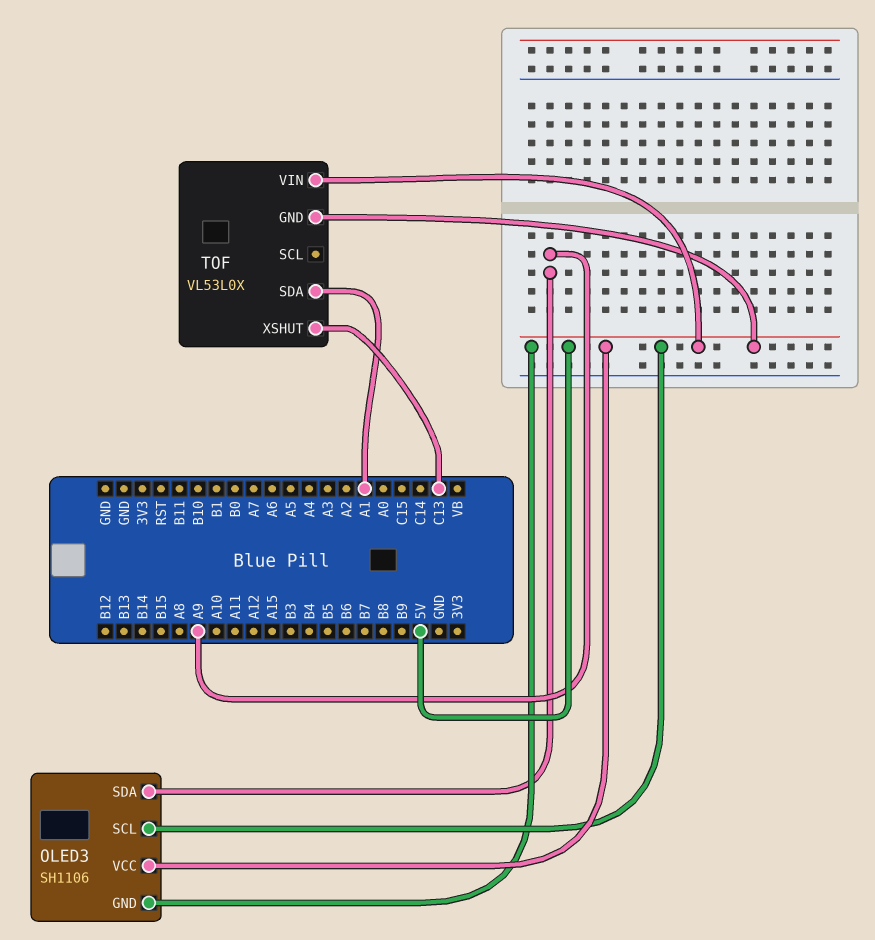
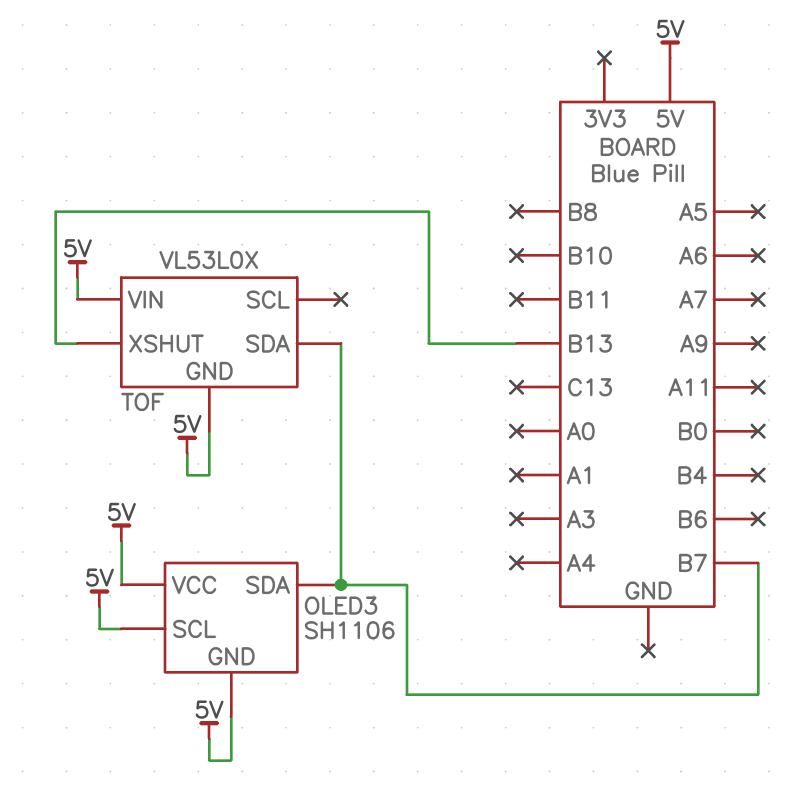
OLED3 pin SDA: A9 -> B7
TOF pin SDA: A1 -> B7
TOF pin XSHUT: C13 -> B13

